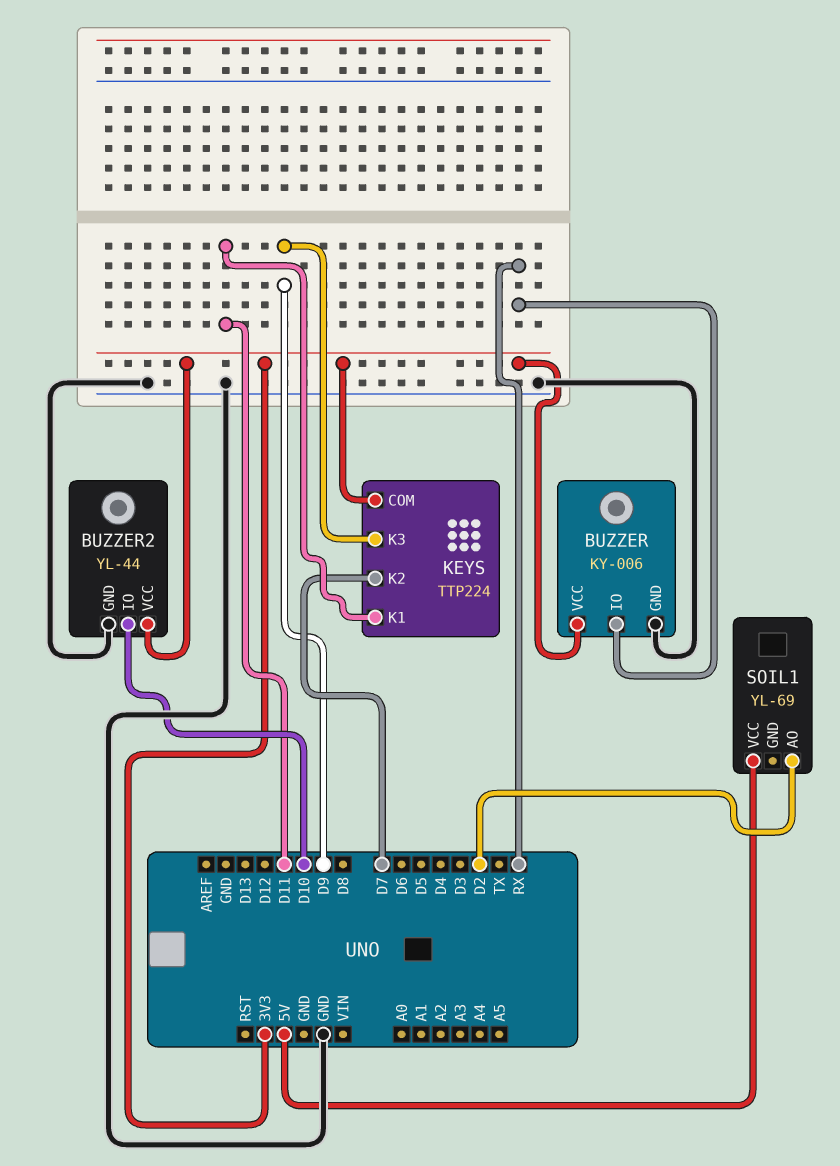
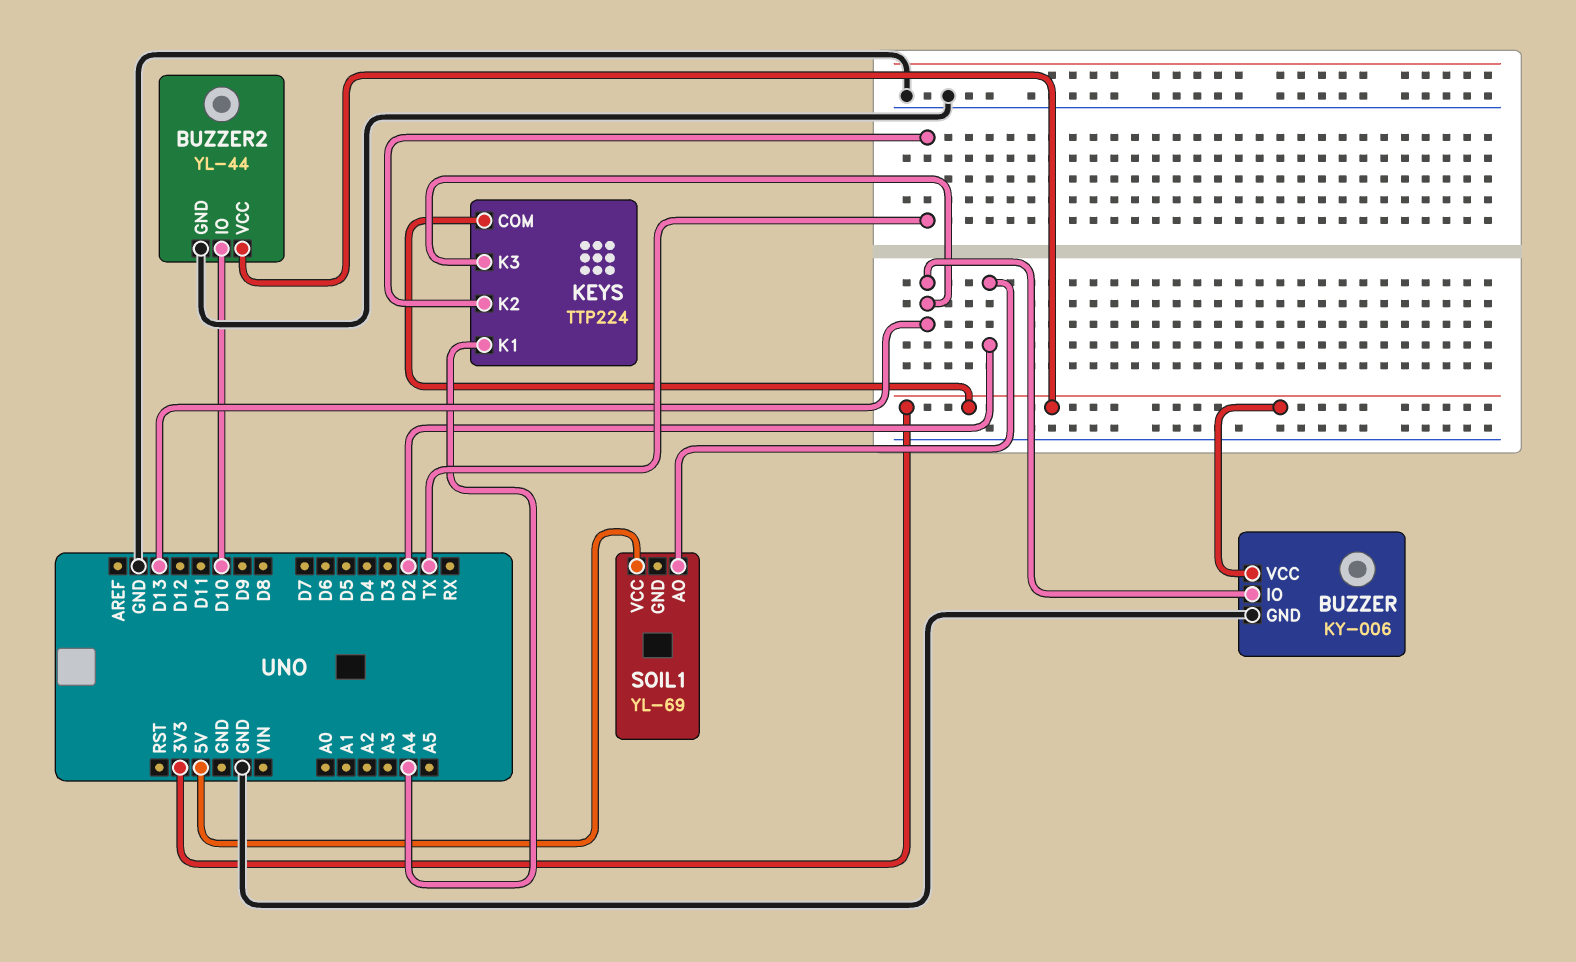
BUZZER pin IO: RX -> D13
KEYS pin K1: D11 -> A4
KEYS pin K2: D7 -> TX
KEYS pin K3: D9 -> D13

